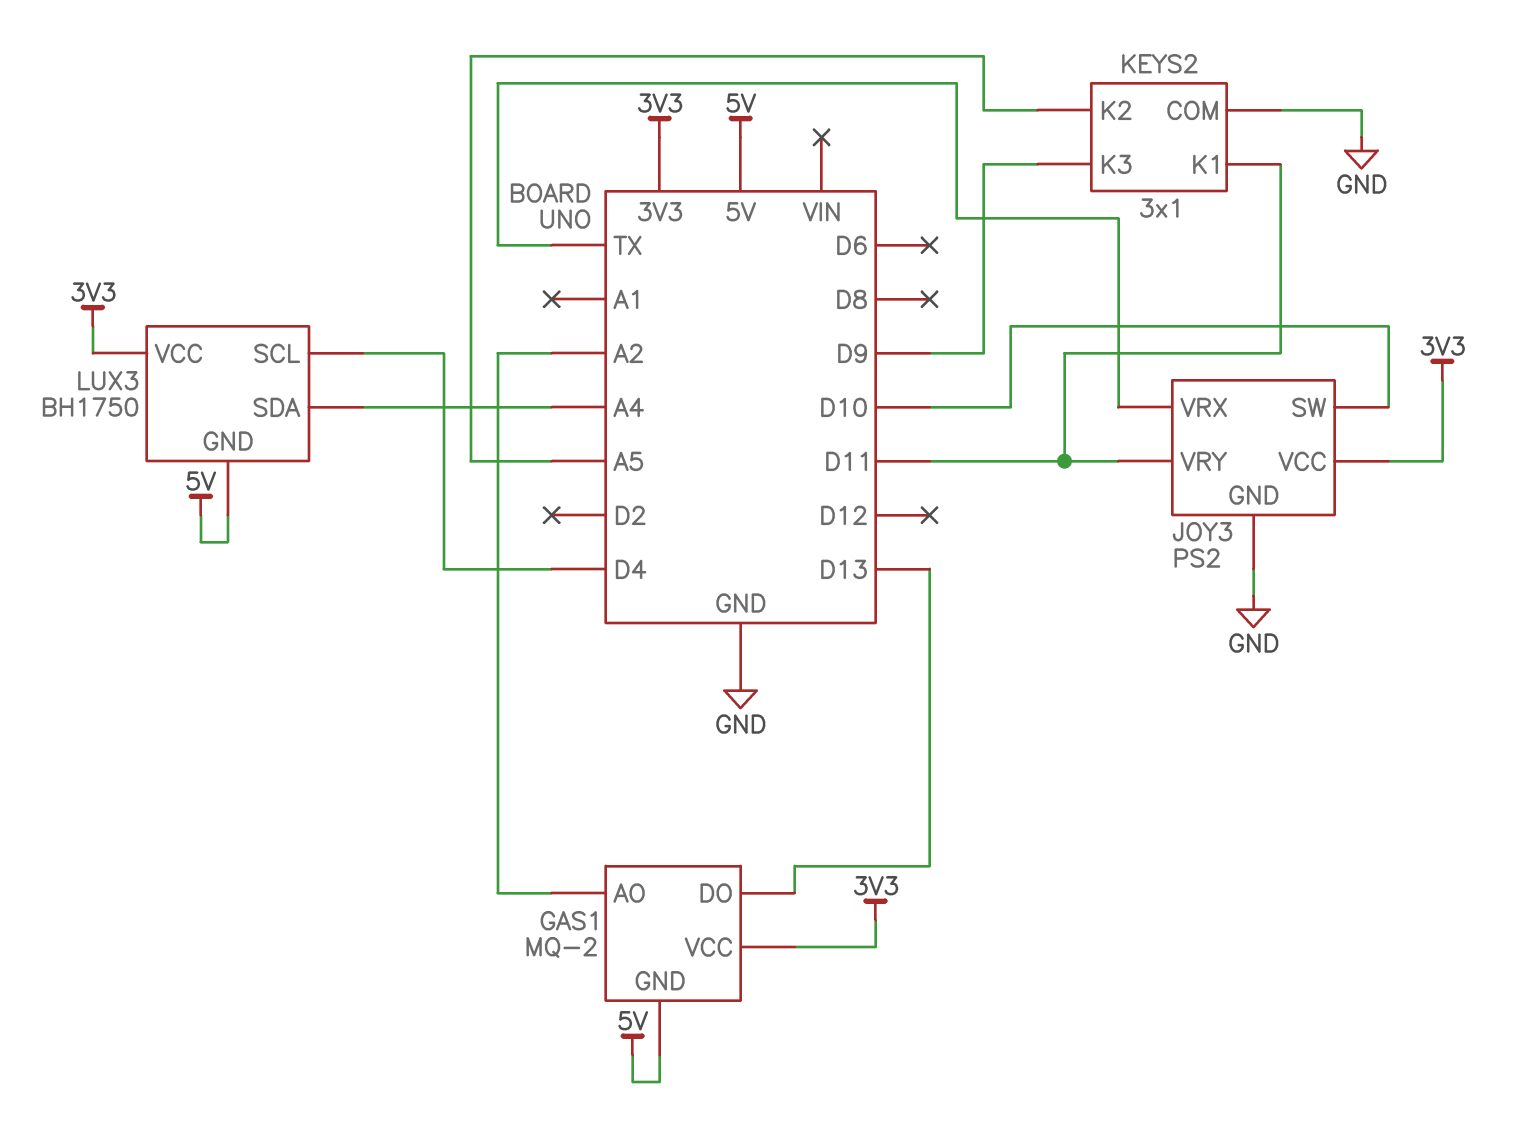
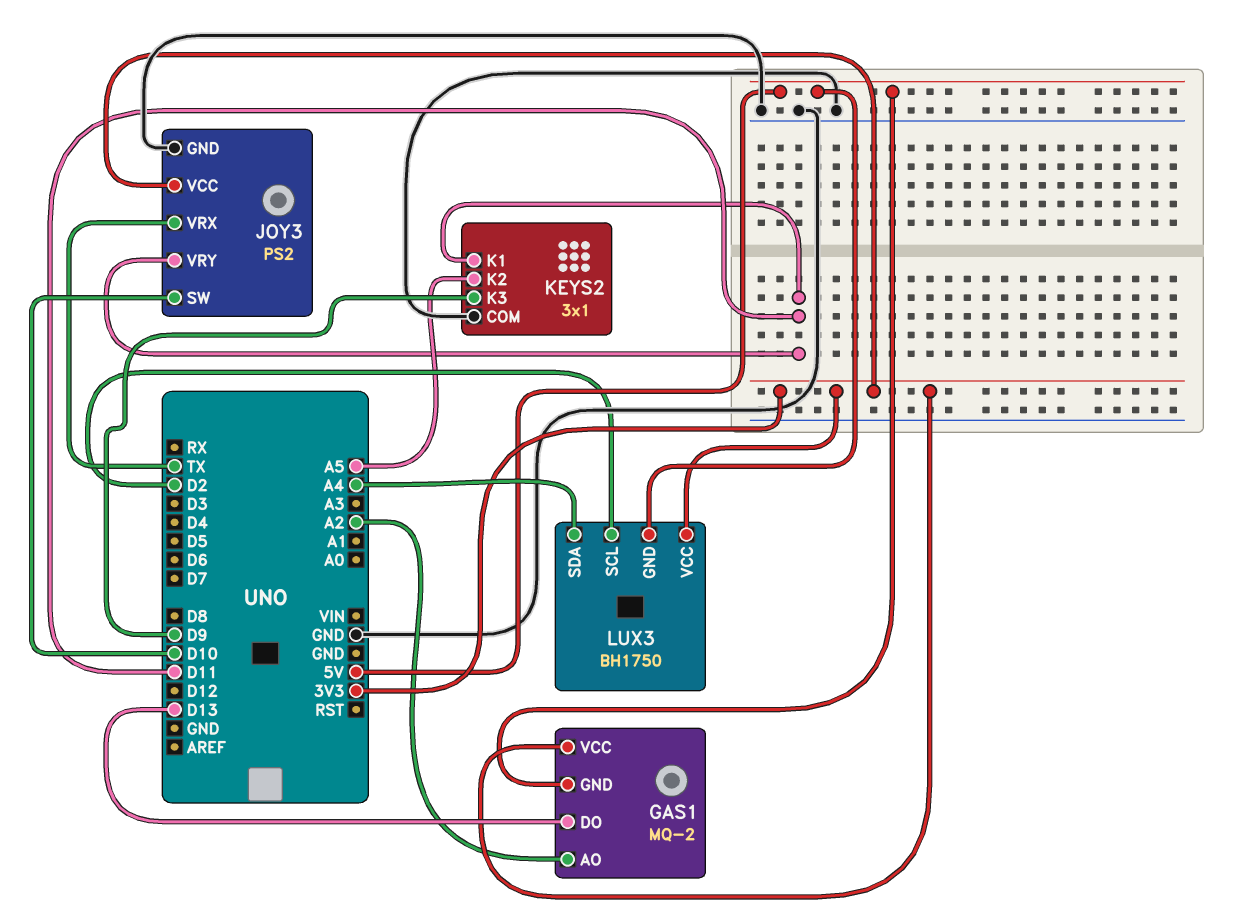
LUX3 pin SCL: D4 -> D2

